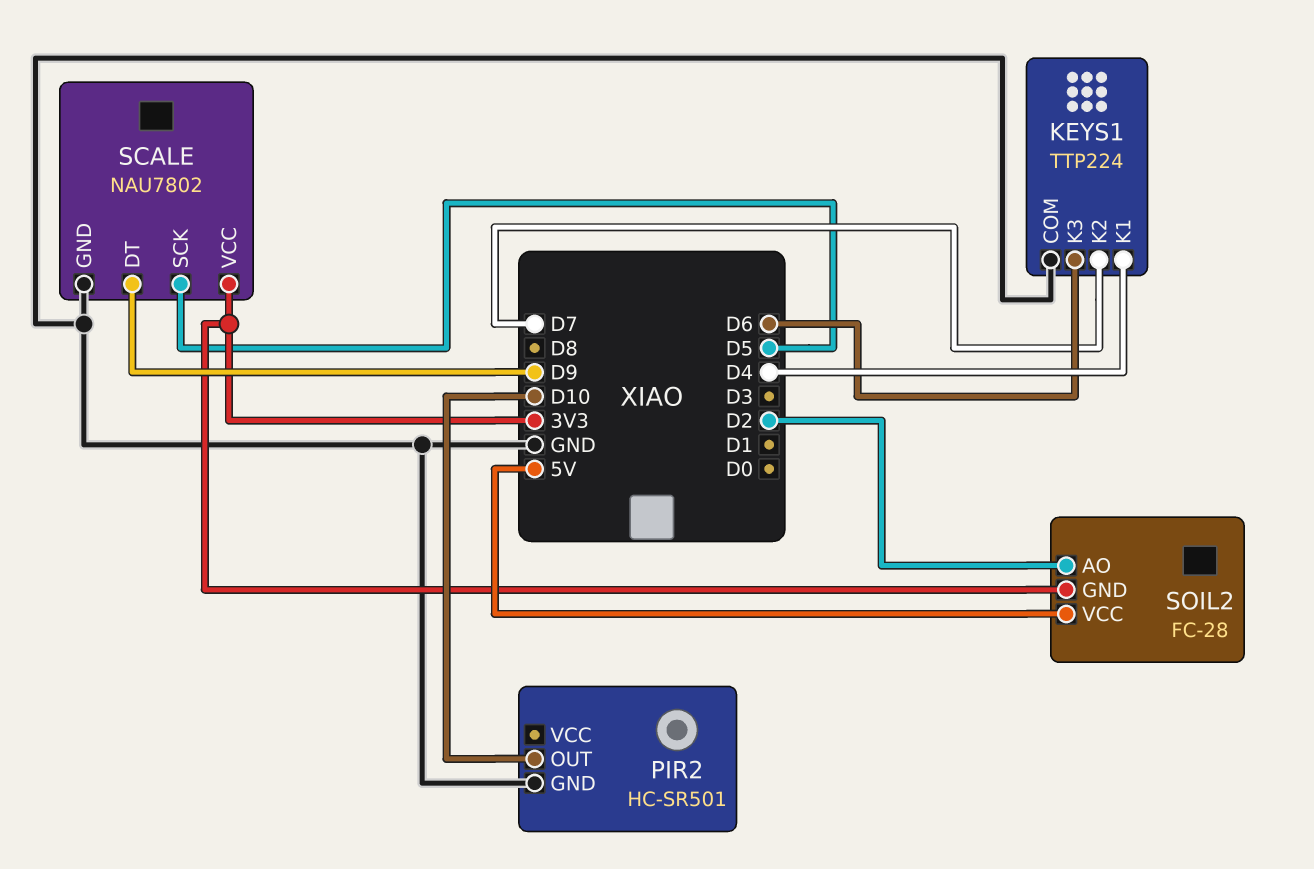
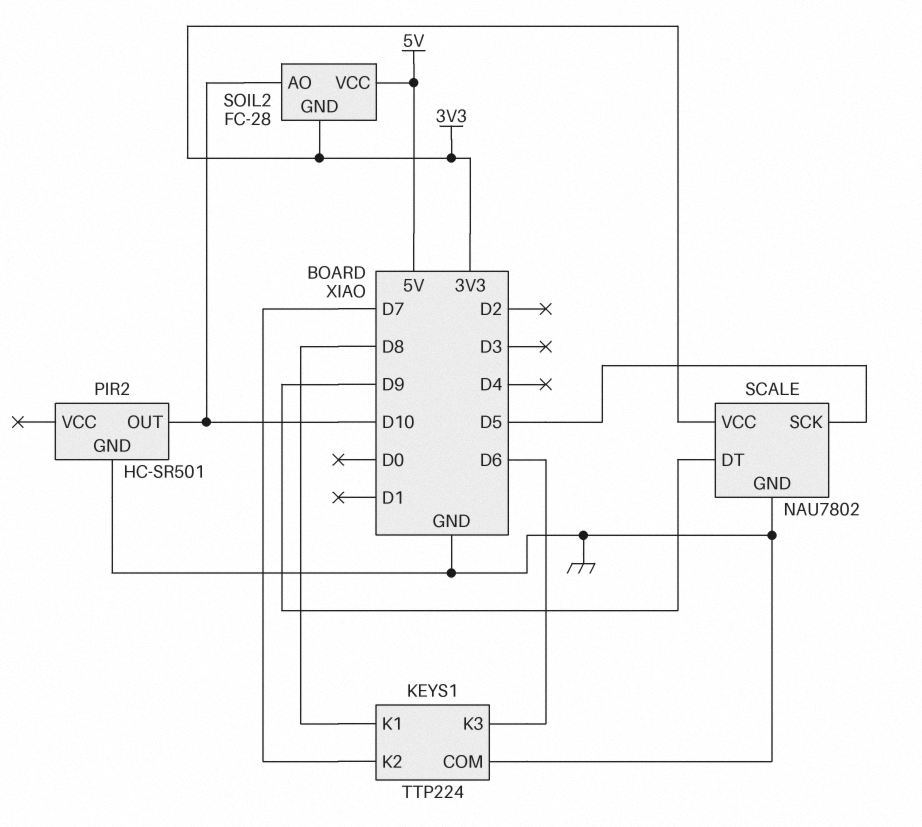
KEYS1 pin K1: D4 -> D8
SOIL2 pin AO: D2 -> D10

